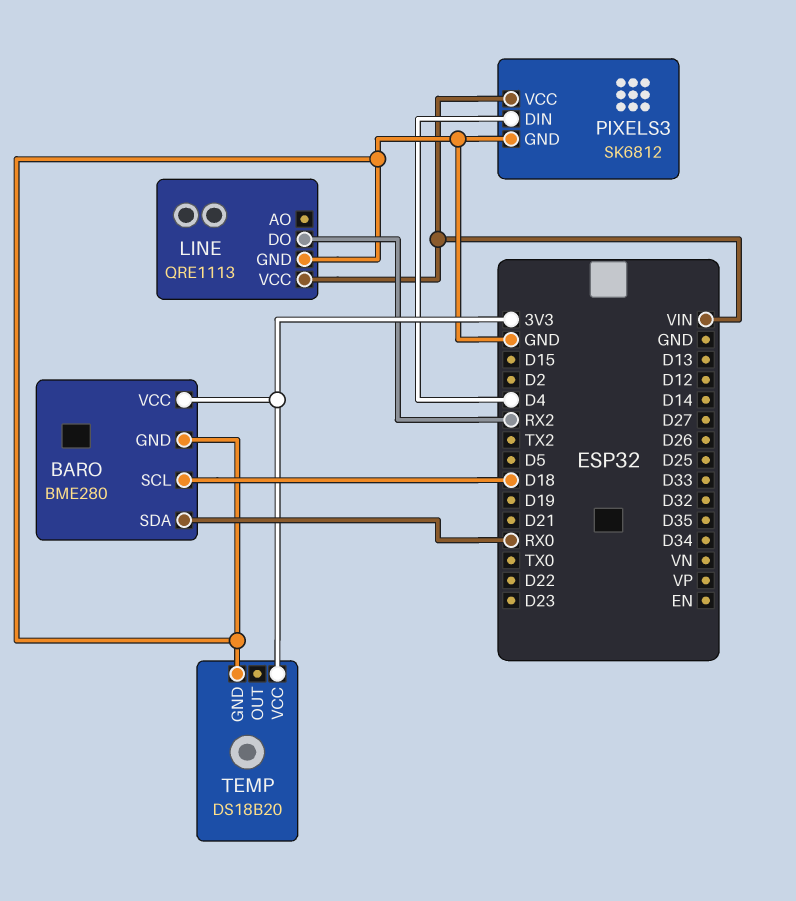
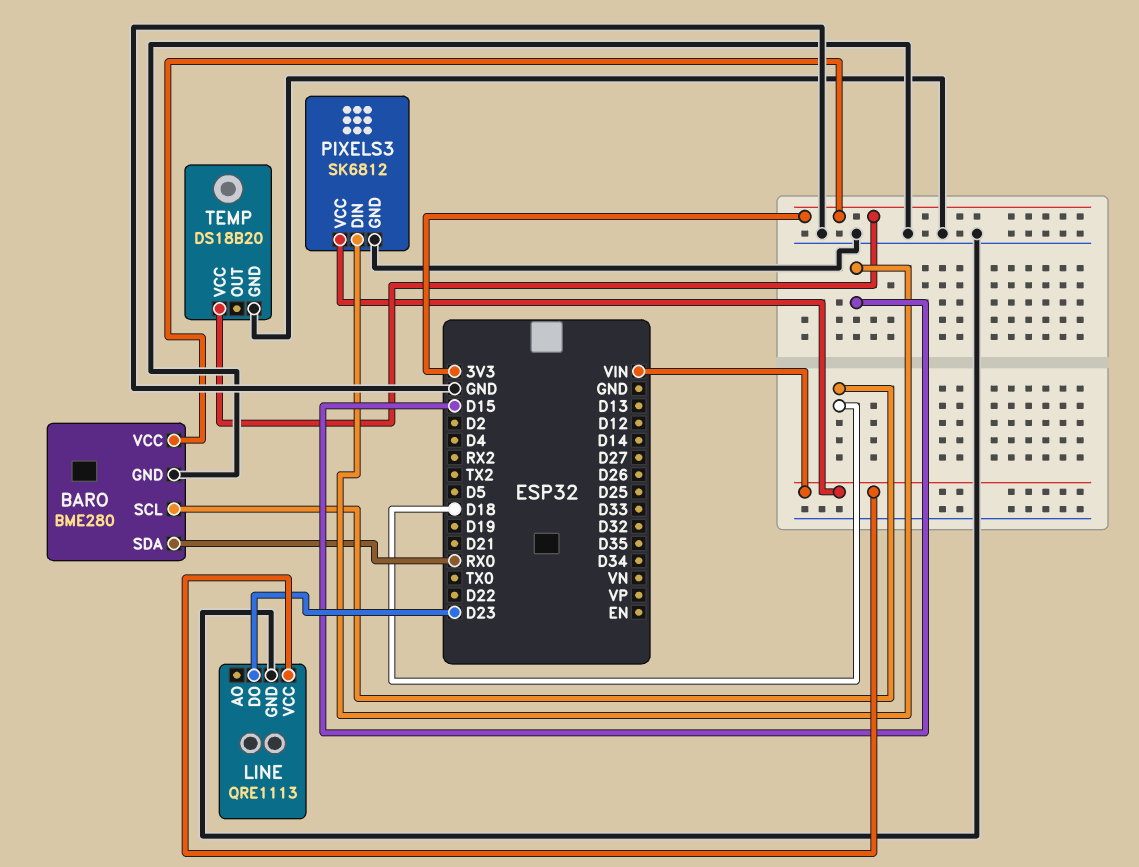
LINE pin DO: RX2 -> D23
PIXELS3 pin DIN: D4 -> D15

